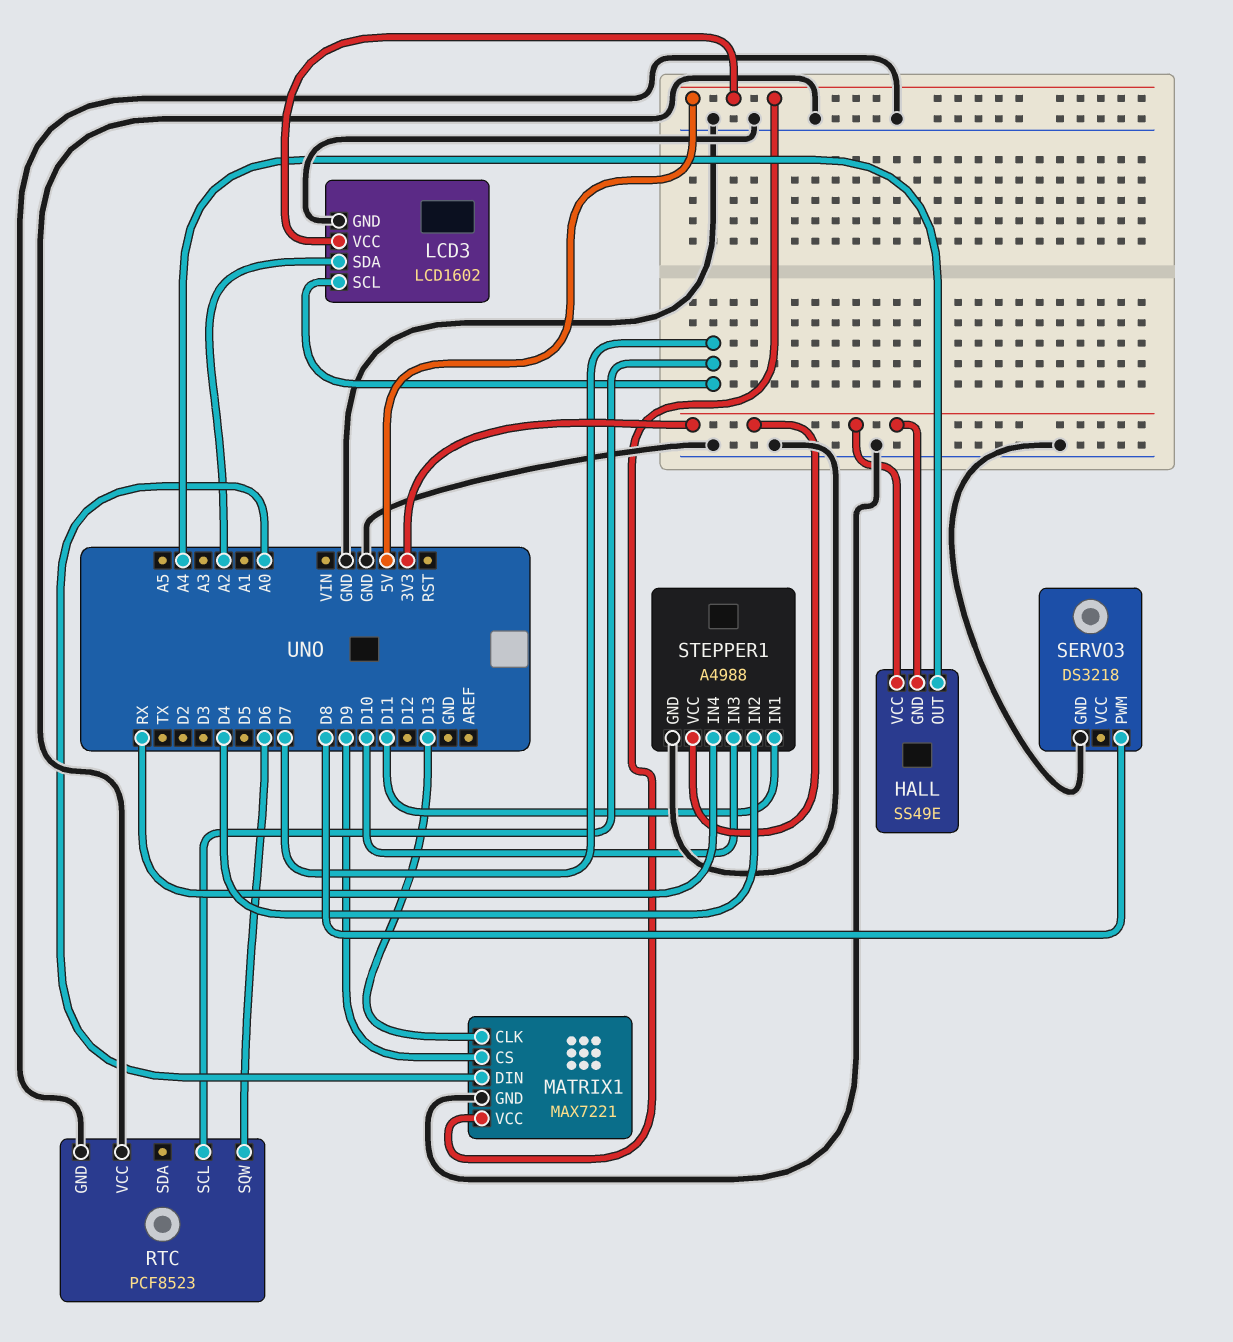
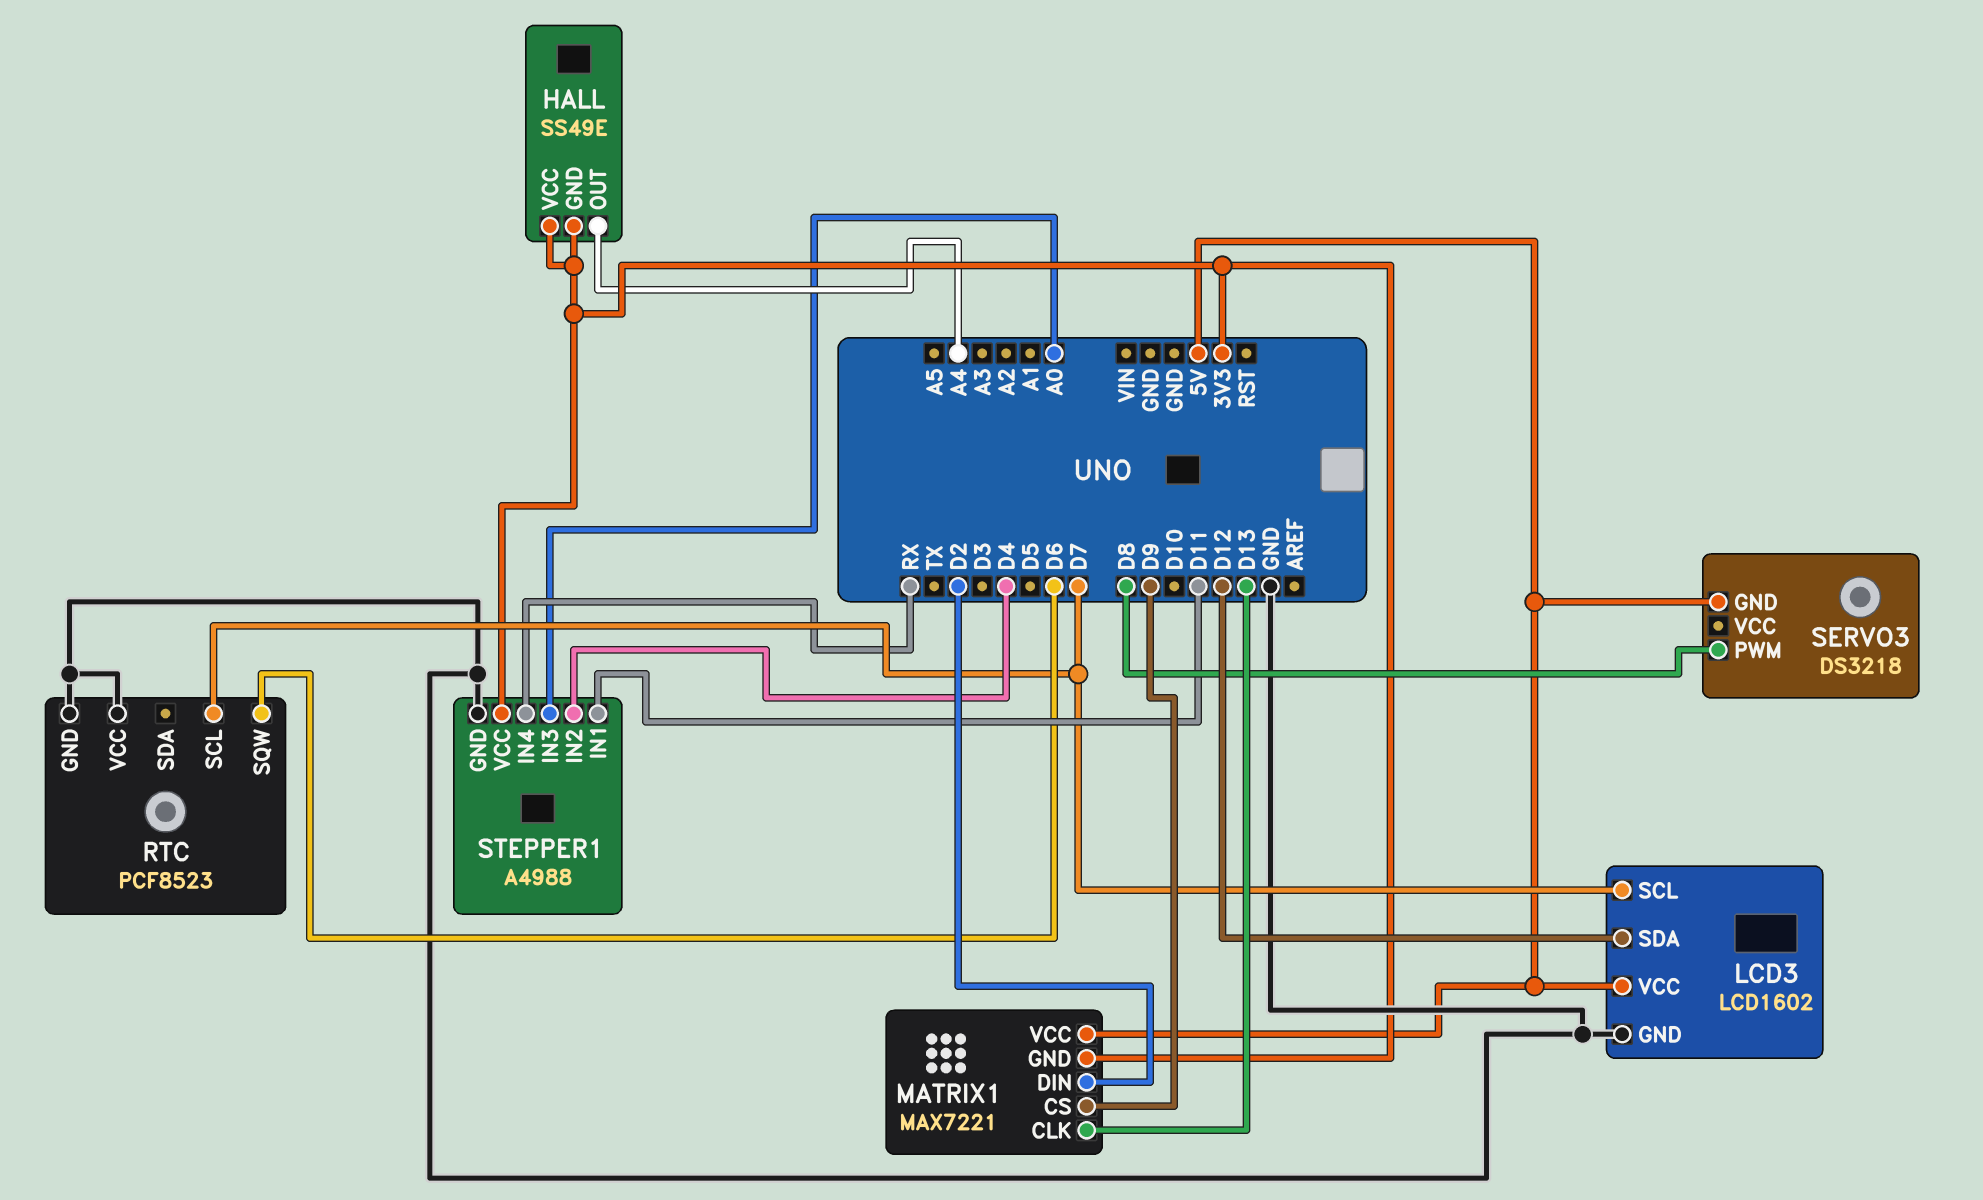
LCD3 pin SDA: A2 -> D12
MATRIX1 pin DIN: A0 -> D2
MATRIX1 pin GND: GND -> 3V3
SERVO3 pin GND: GND -> 5V
STEPPER1 pin IN3: D10 -> A0

